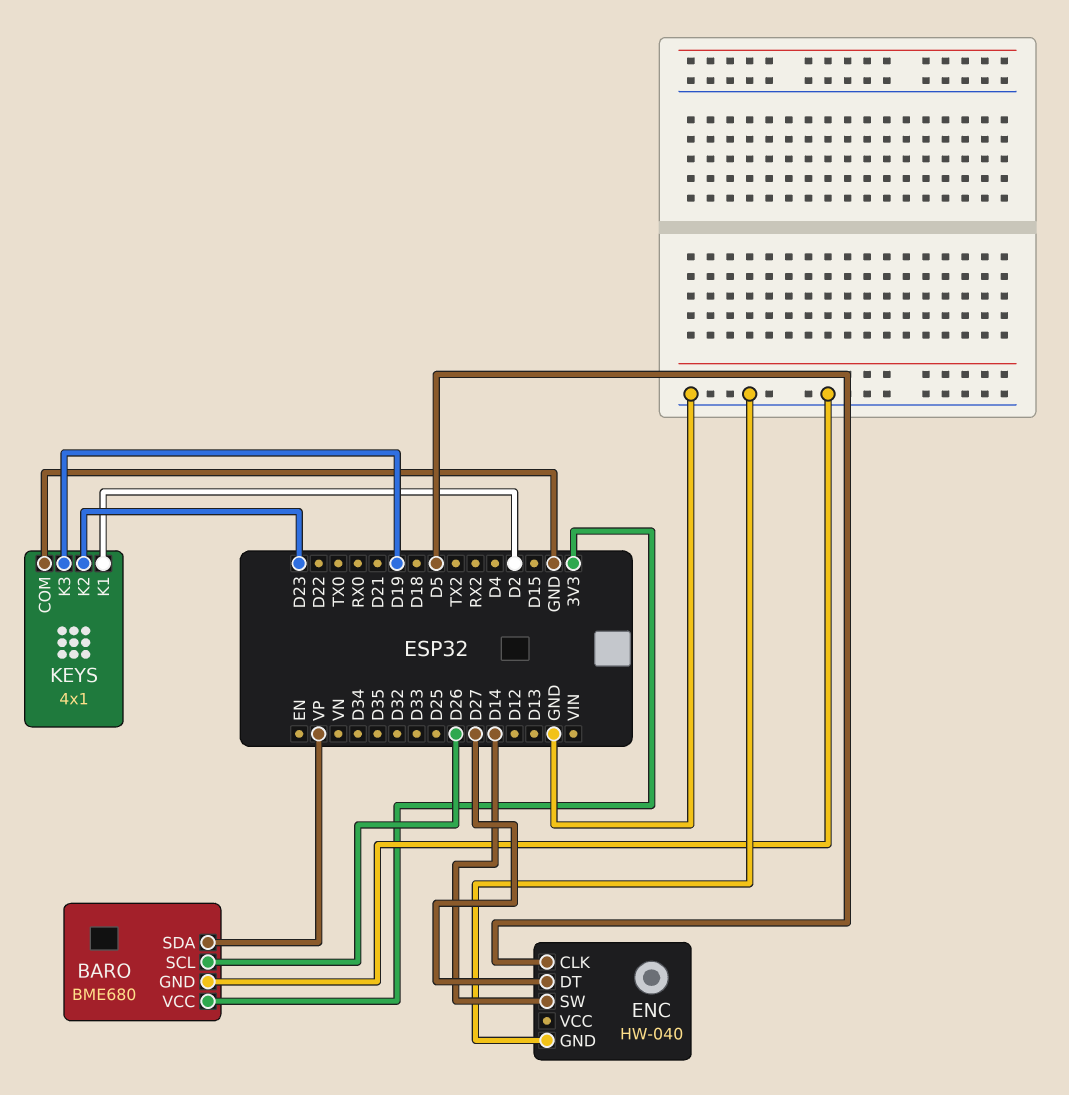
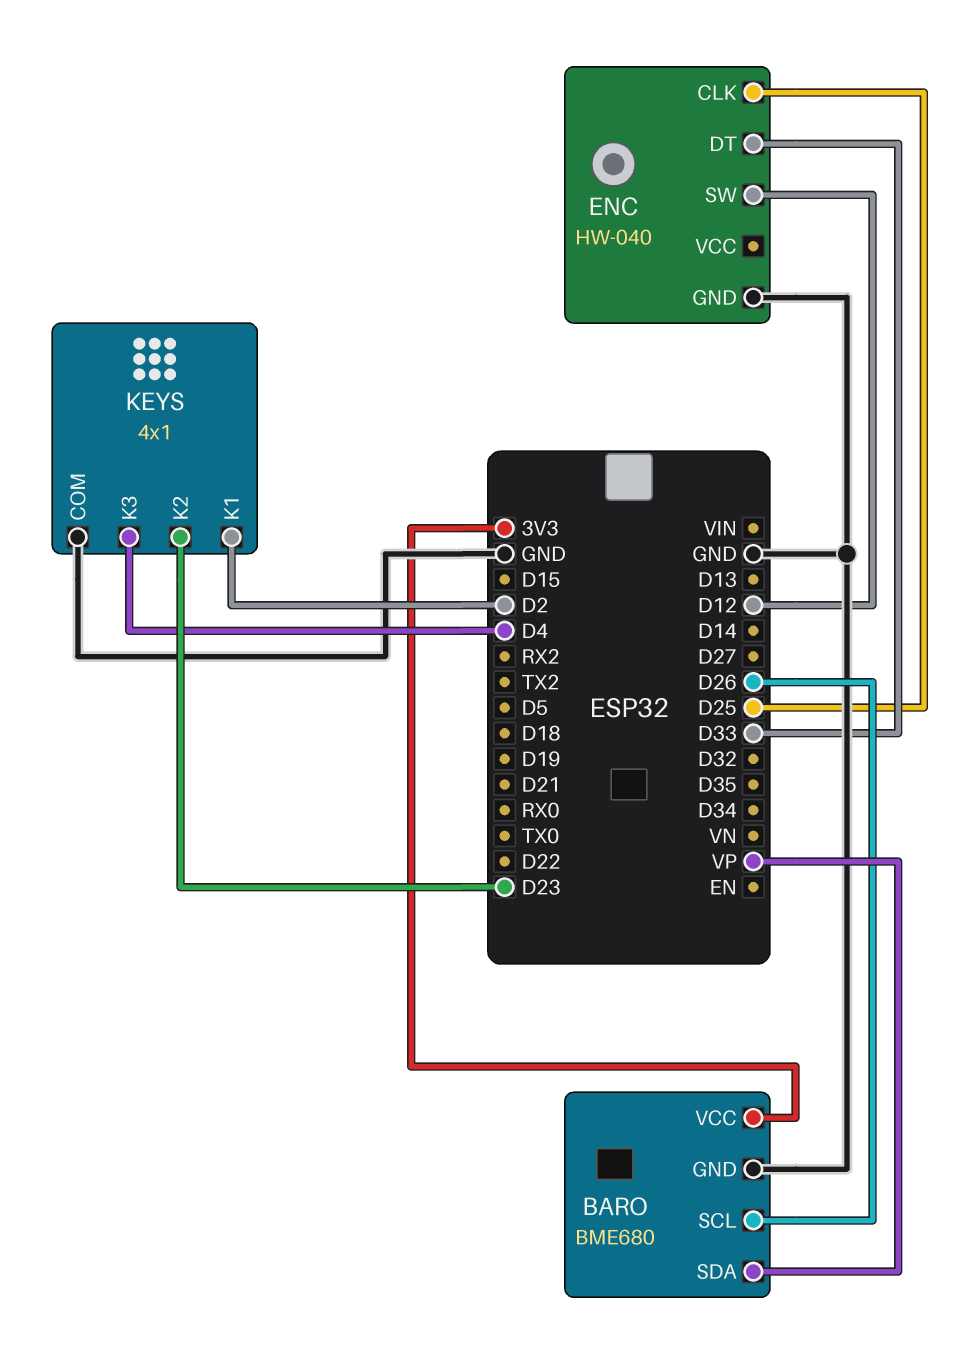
ENC pin CLK: D5 -> D25
ENC pin DT: D27 -> D33
ENC pin SW: D14 -> D12
KEYS pin K3: D19 -> D4

